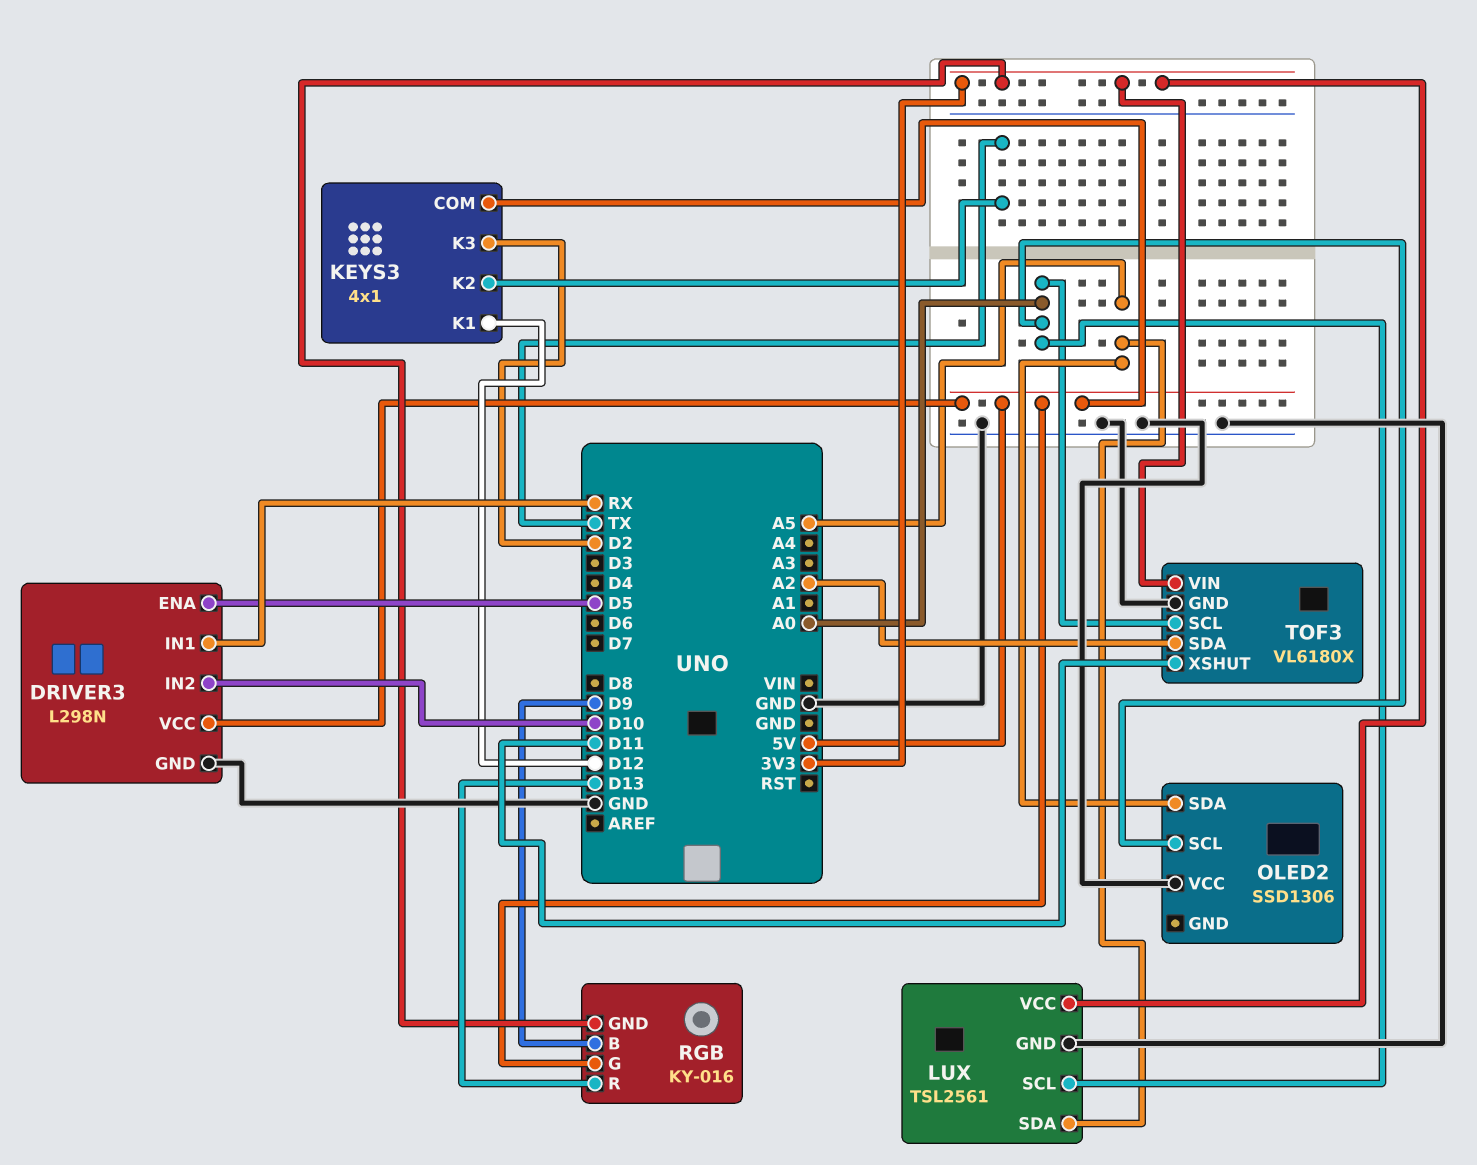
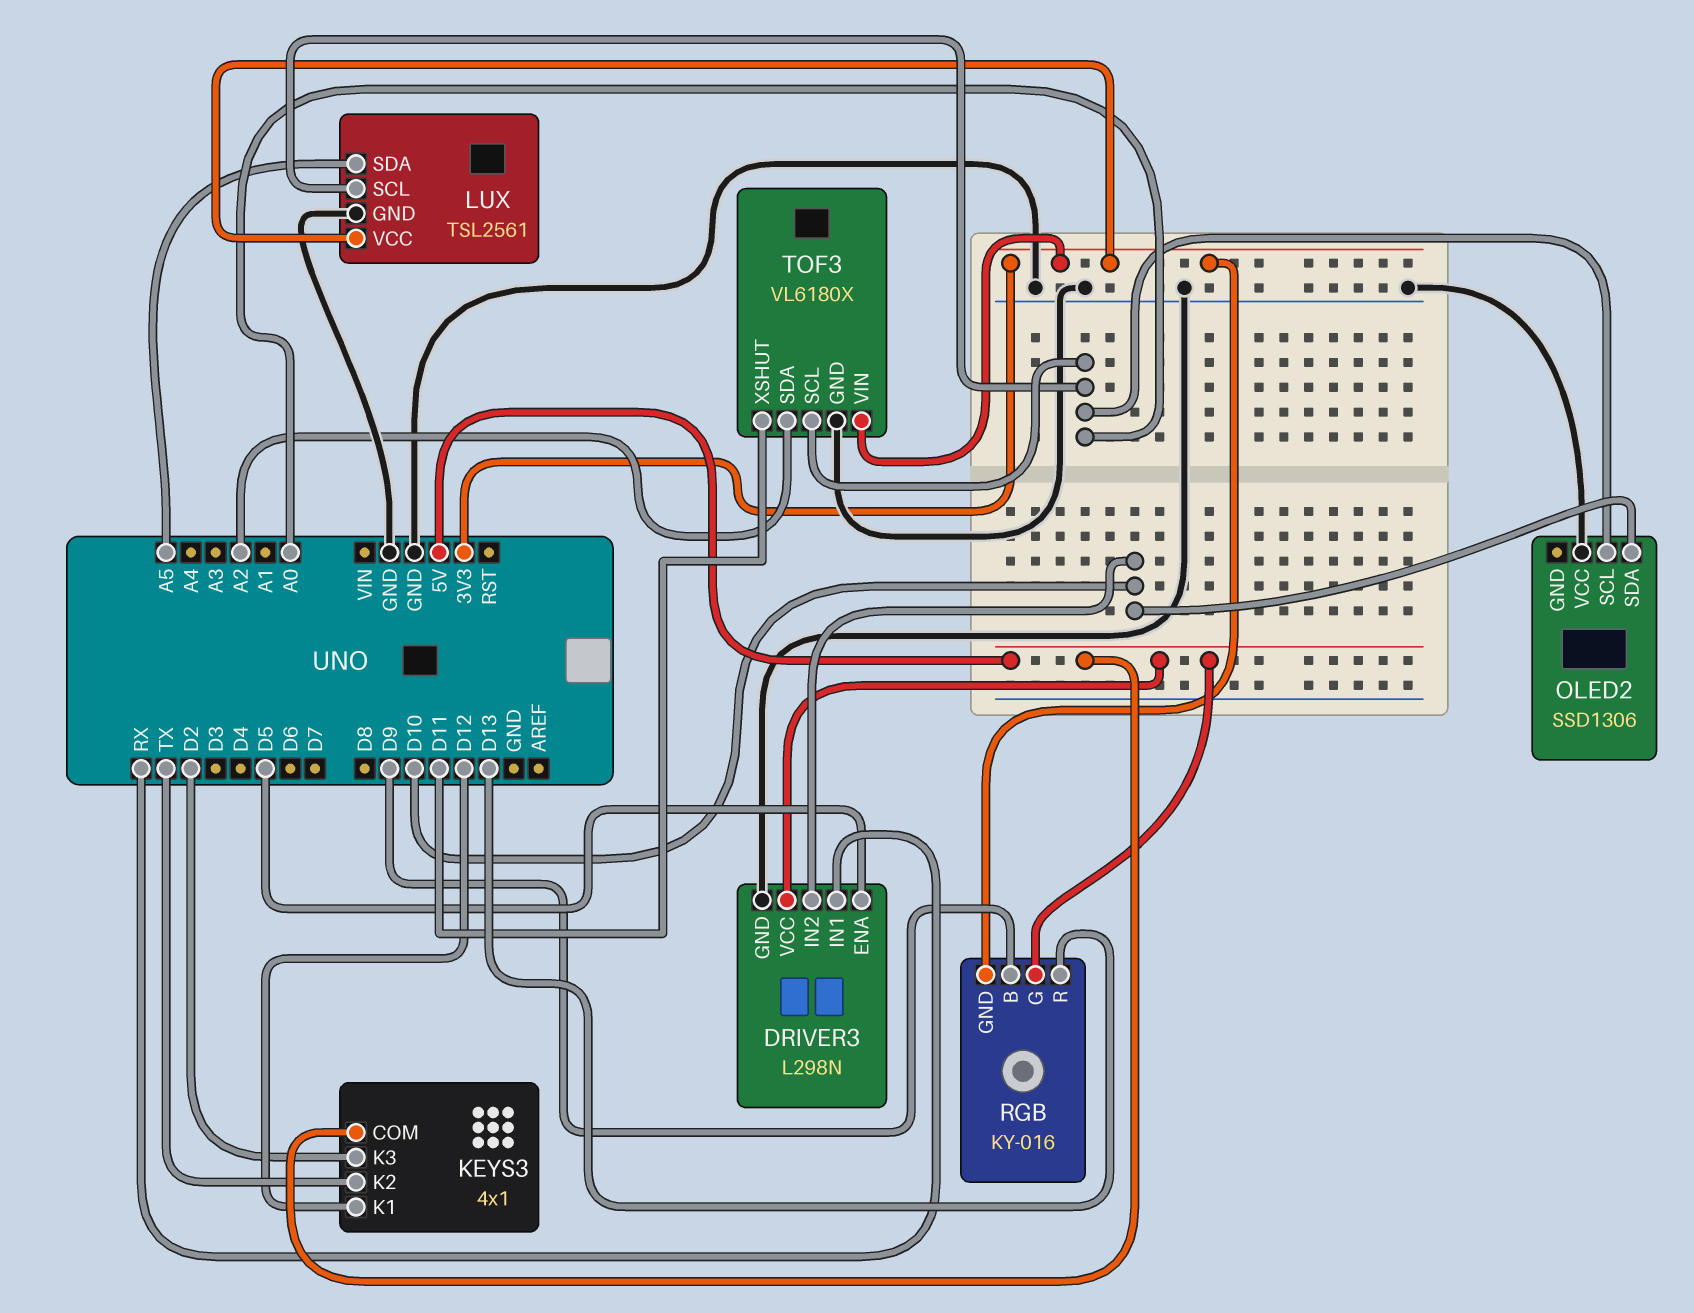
OLED2 pin SDA: A5 -> D10

